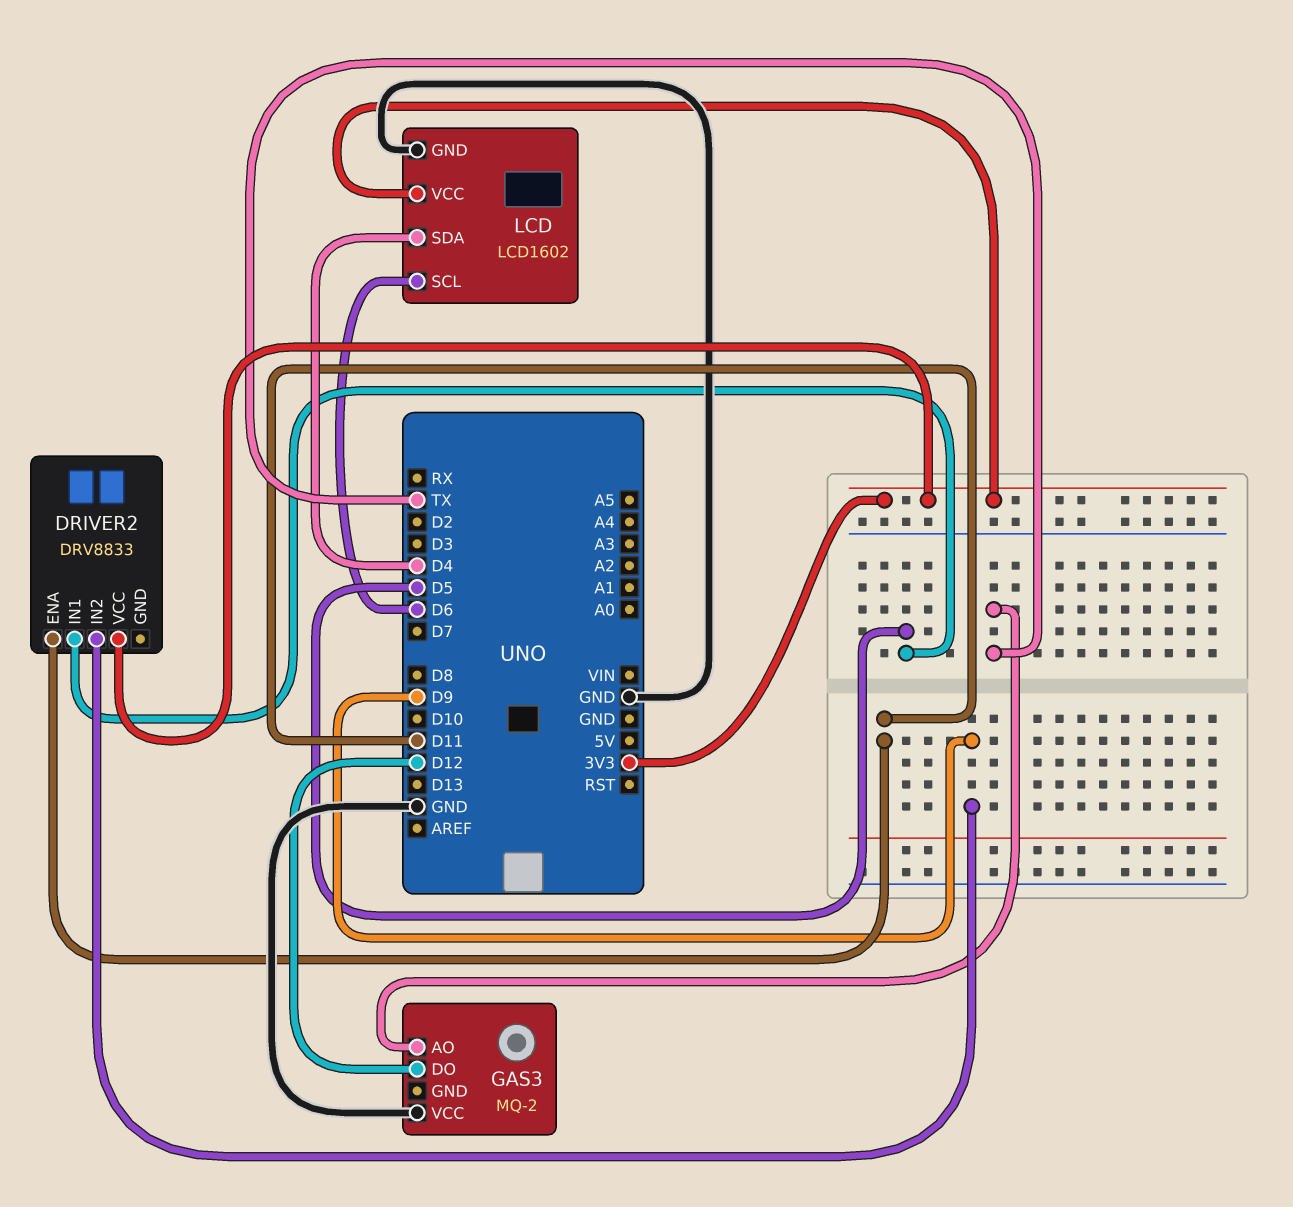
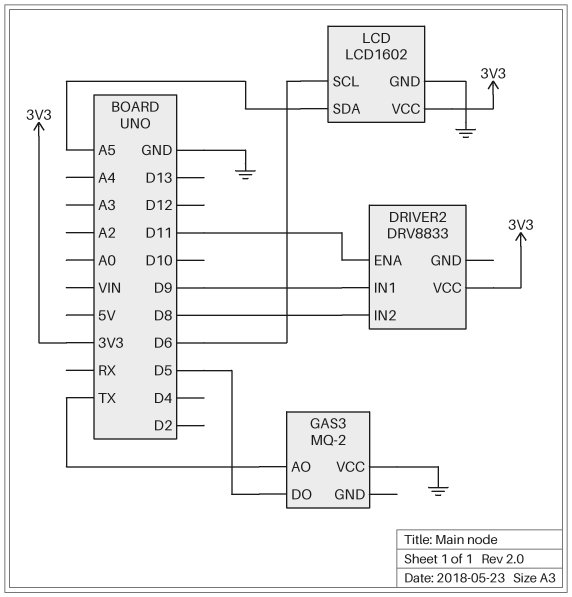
DRIVER2 pin IN1: D5 -> D9
DRIVER2 pin IN2: D9 -> D8
GAS3 pin DO: D12 -> D5
LCD pin SDA: D4 -> A5

